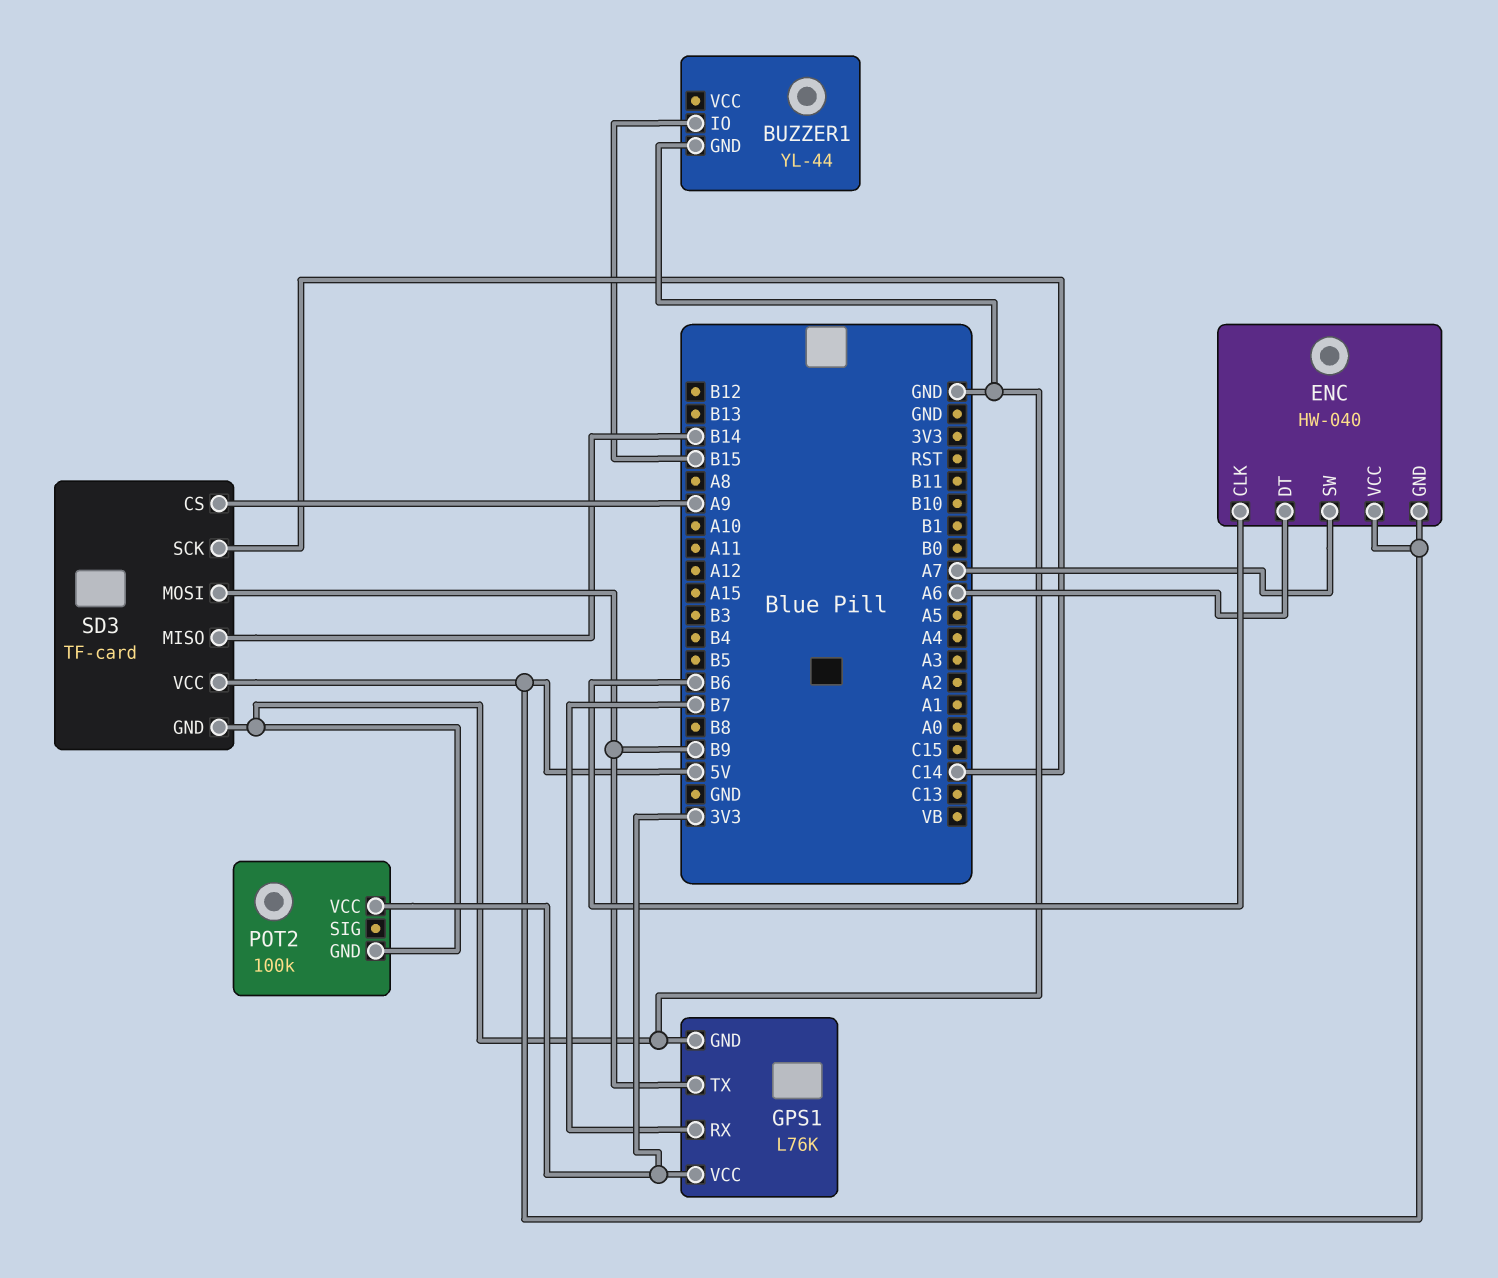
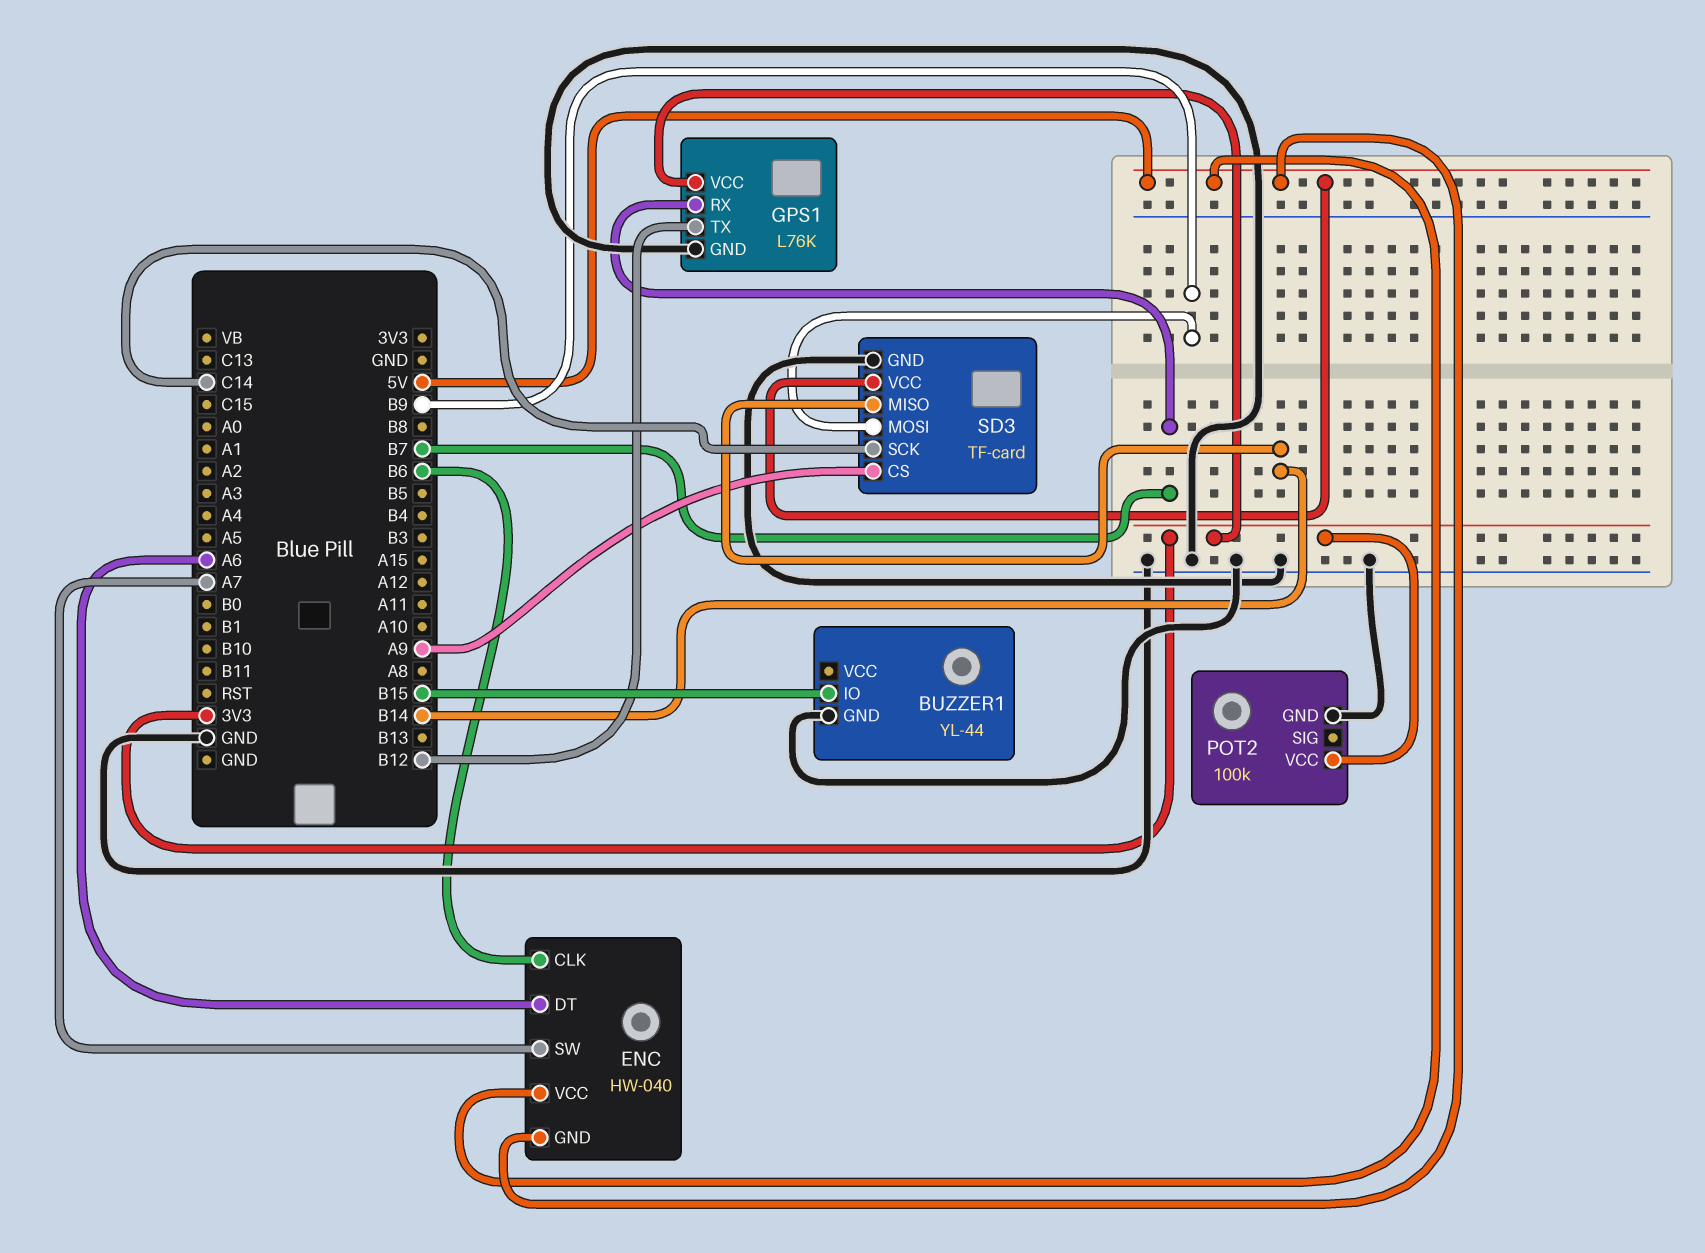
GPS1 pin TX: B9 -> B12

